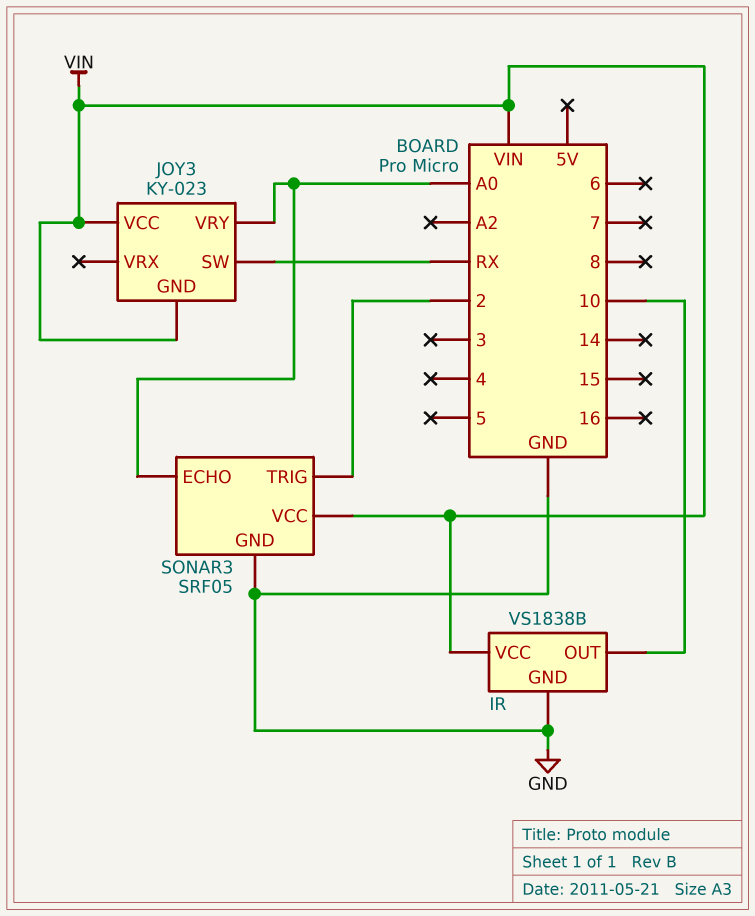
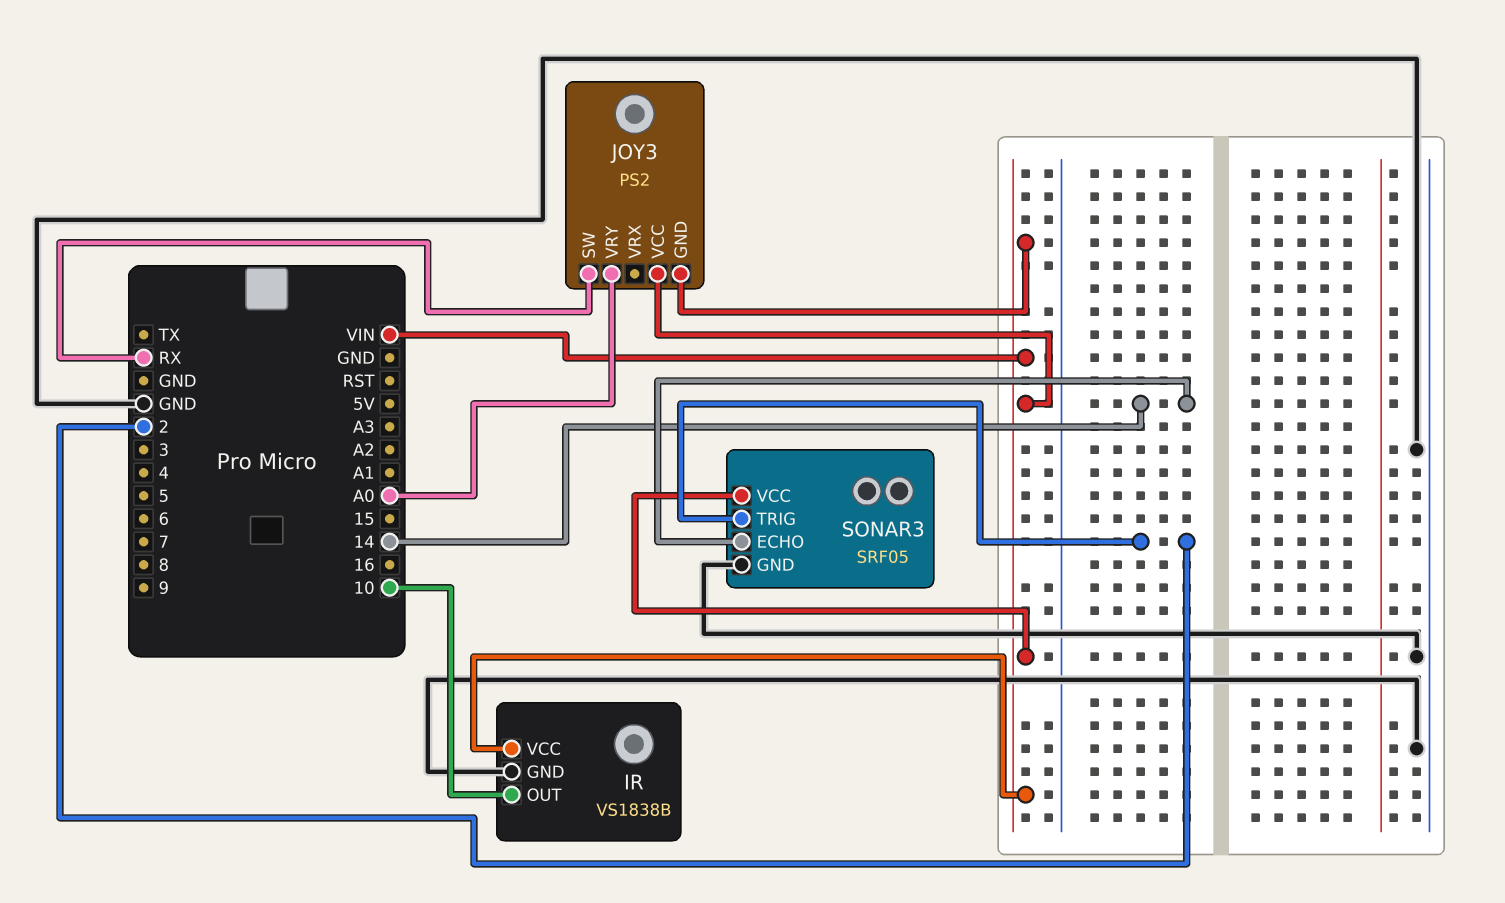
JOY3: KY-023 -> PS2
SONAR3 pin ECHO: A0 -> 14

